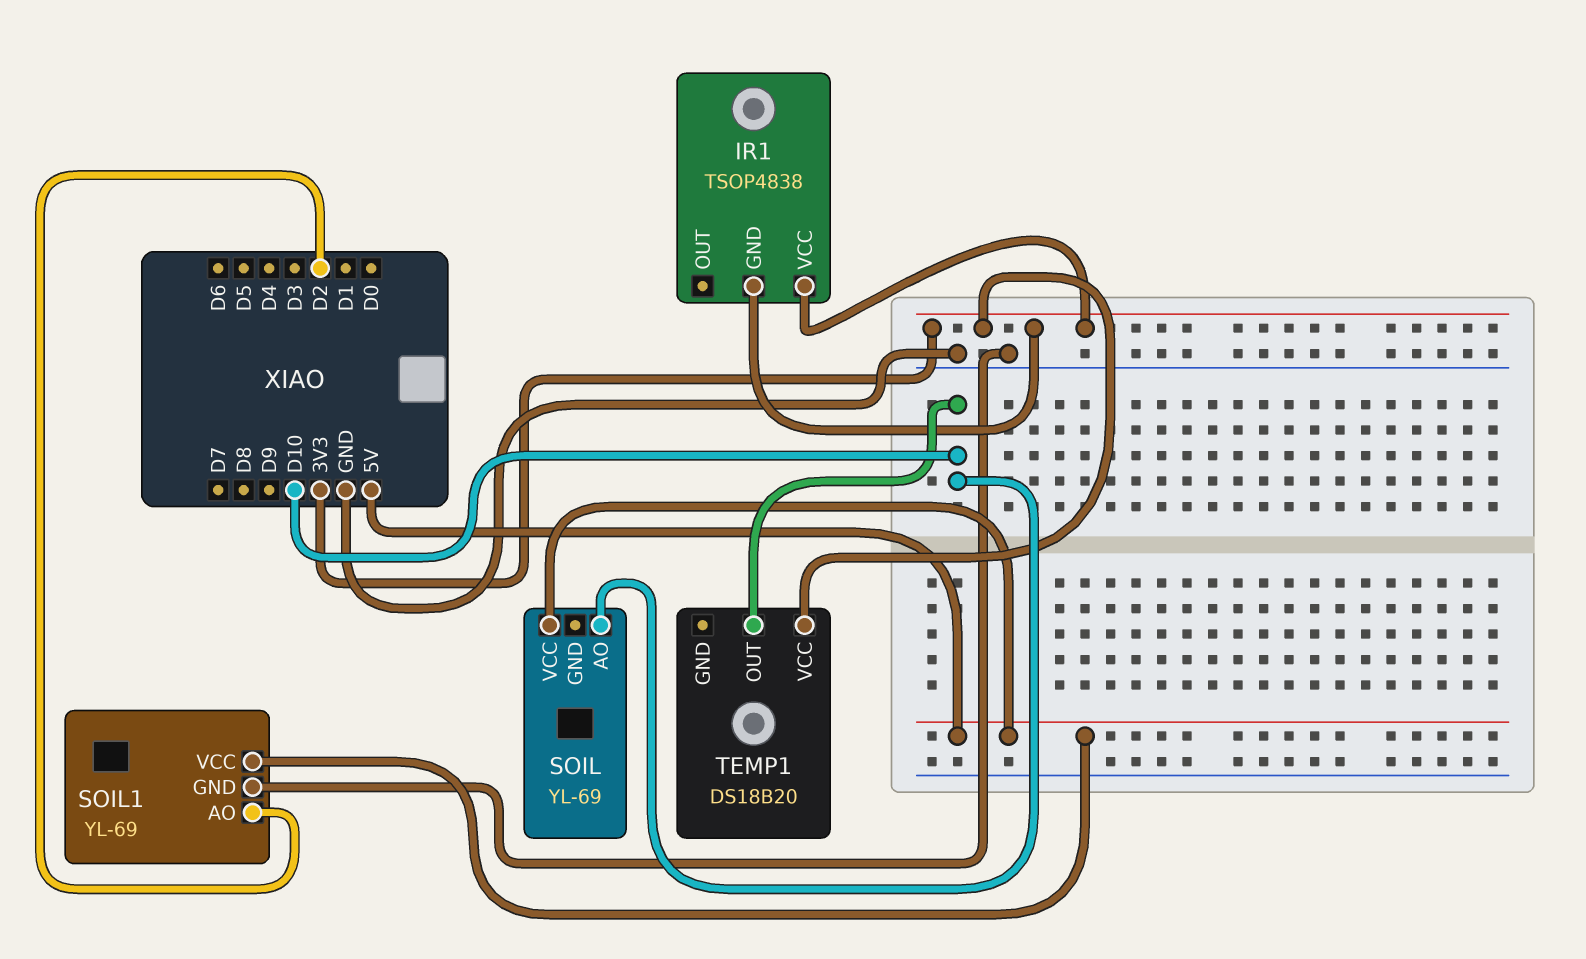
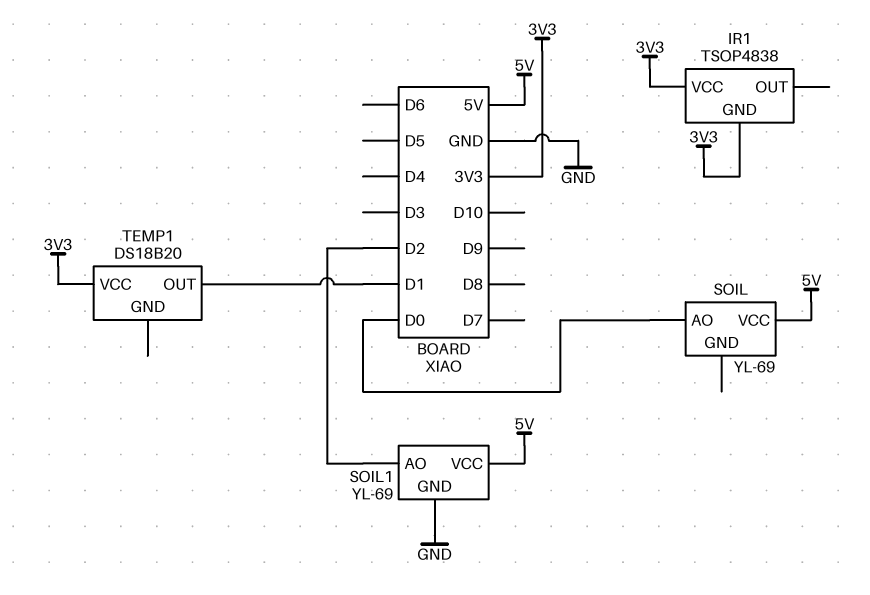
SOIL pin AO: D10 -> D0
TEMP1 pin OUT: D10 -> D1

